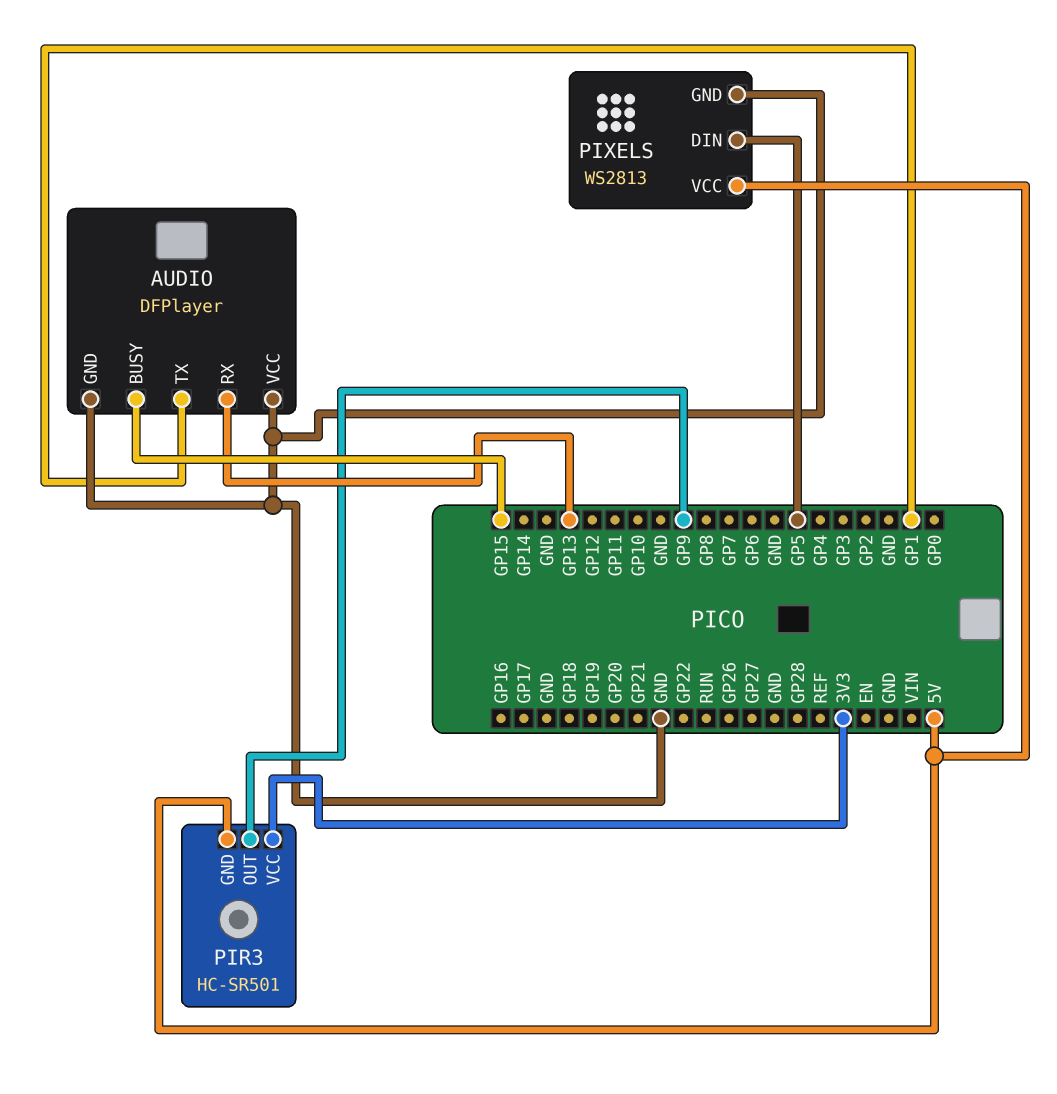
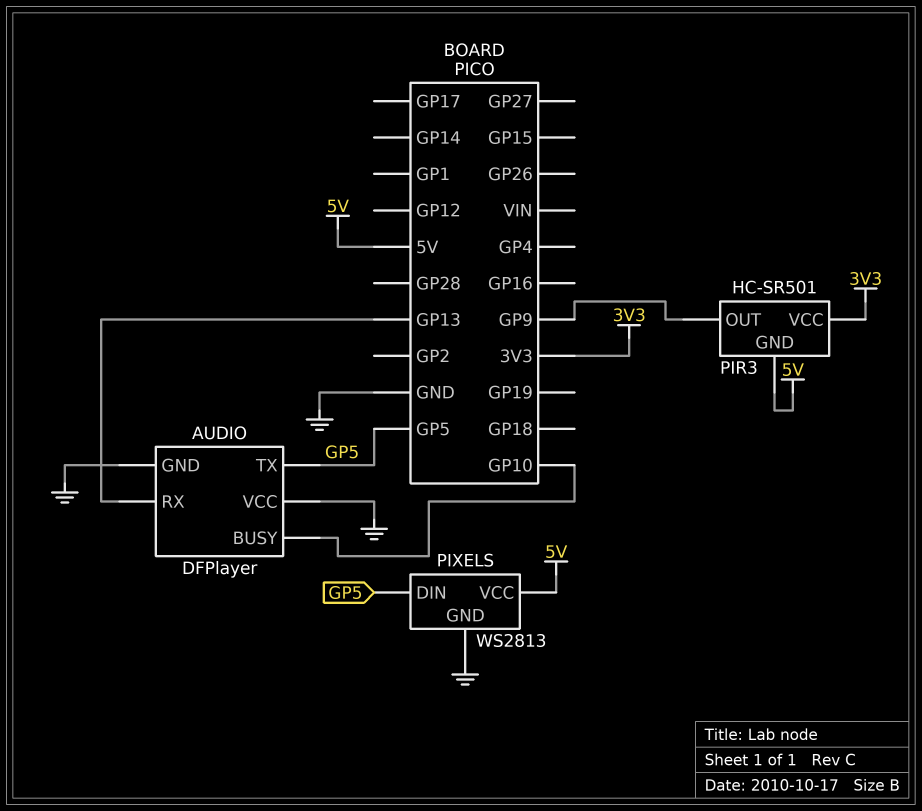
AUDIO pin BUSY: GP15 -> GP10
AUDIO pin TX: GP1 -> GP5

